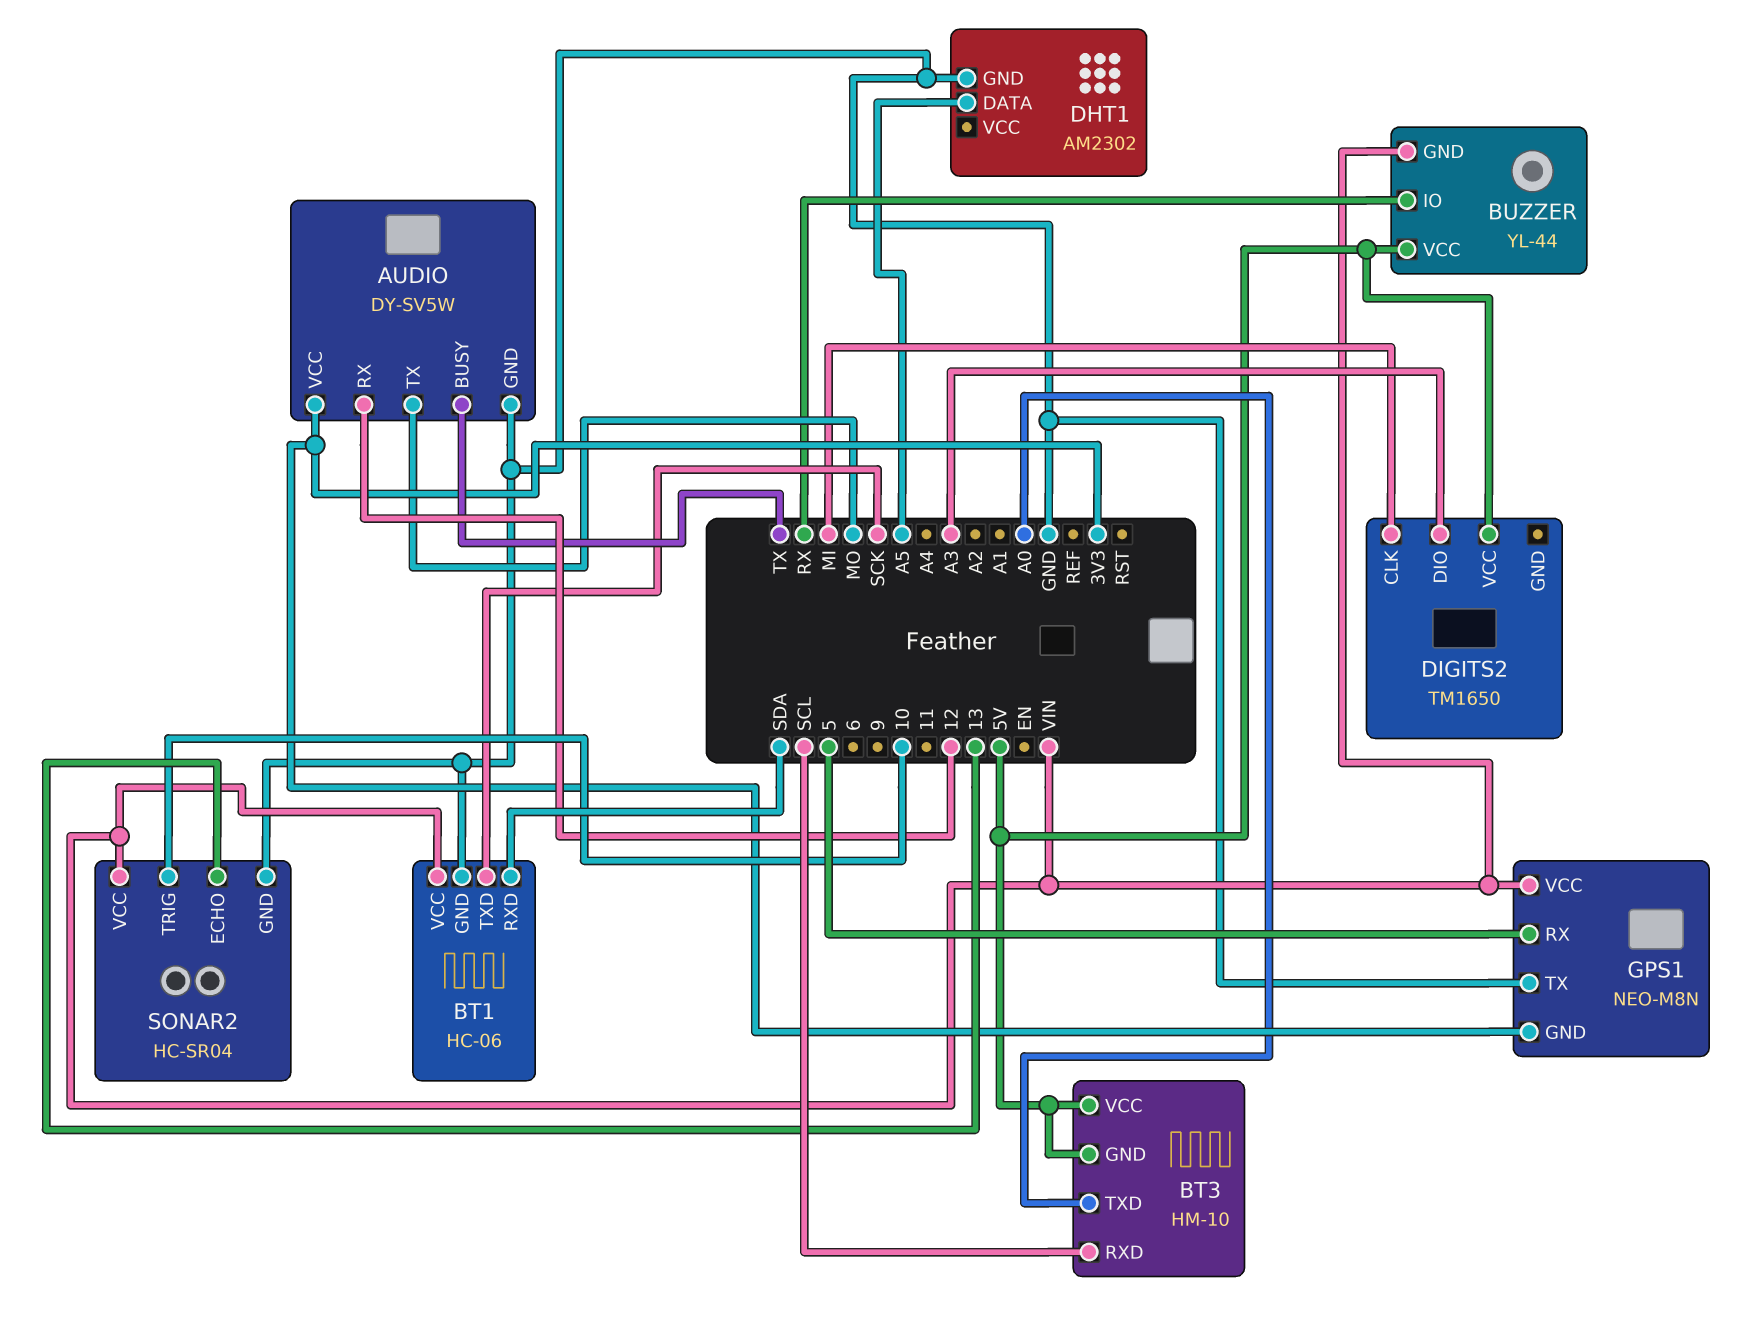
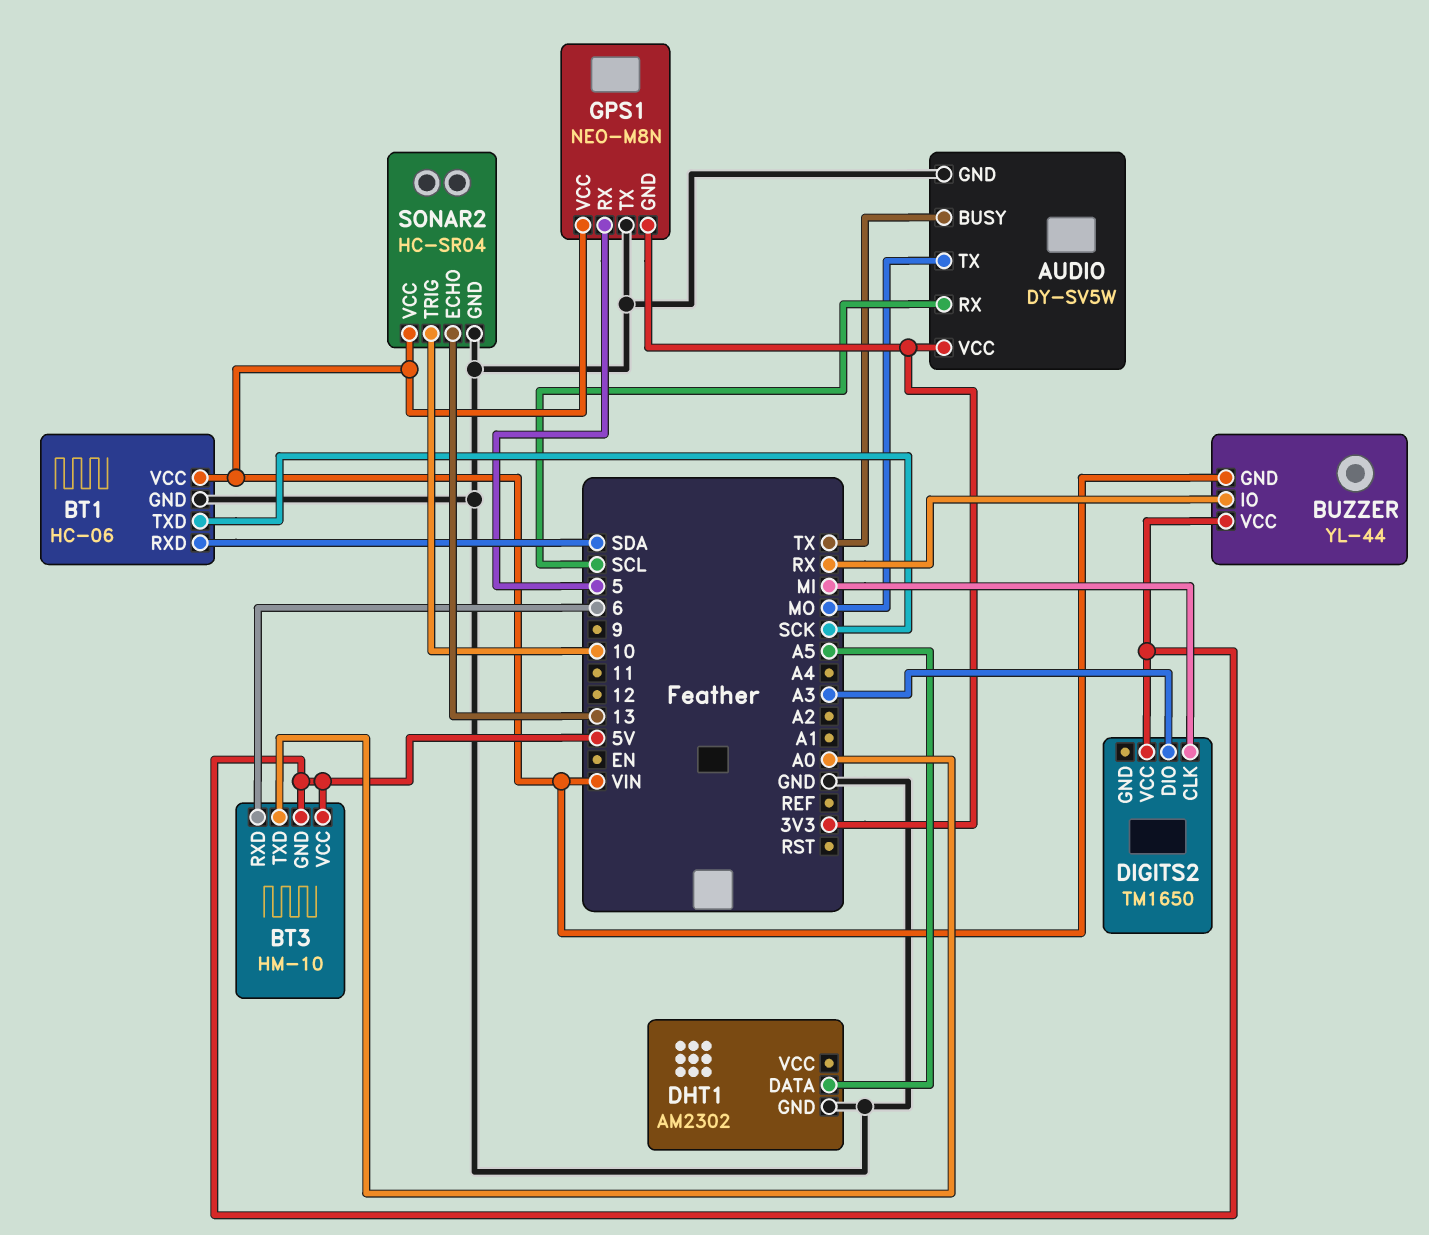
AUDIO pin RX: 12 -> SCL
BT3 pin RXD: SCL -> 6

